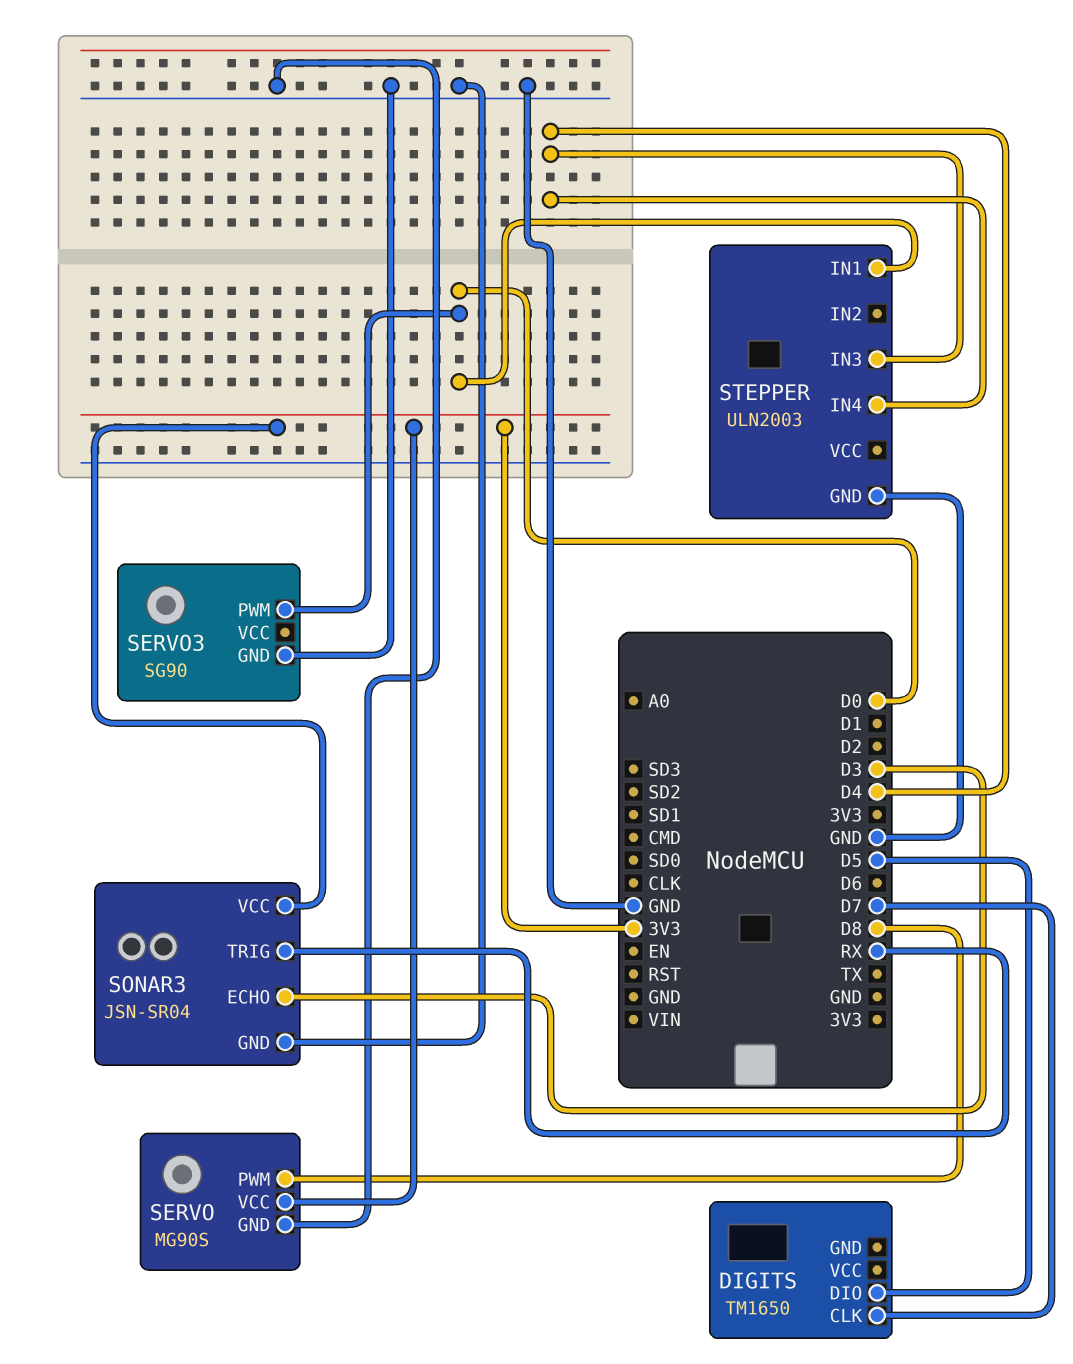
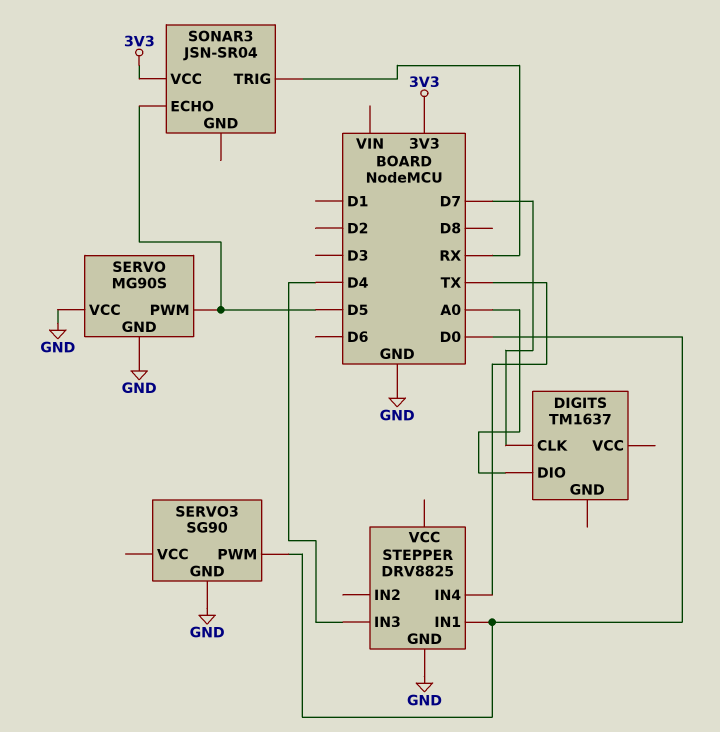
DIGITS: TM1650 -> TM1637
DIGITS pin DIO: D5 -> A0
SERVO pin PWM: D8 -> D5
SERVO pin VCC: 3V3 -> GND
SONAR3 pin ECHO: D3 -> D5
SONAR3 pin GND: GND -> none
STEPPER: ULN2003 -> DRV8825
STEPPER pin IN4: D4 -> TX

